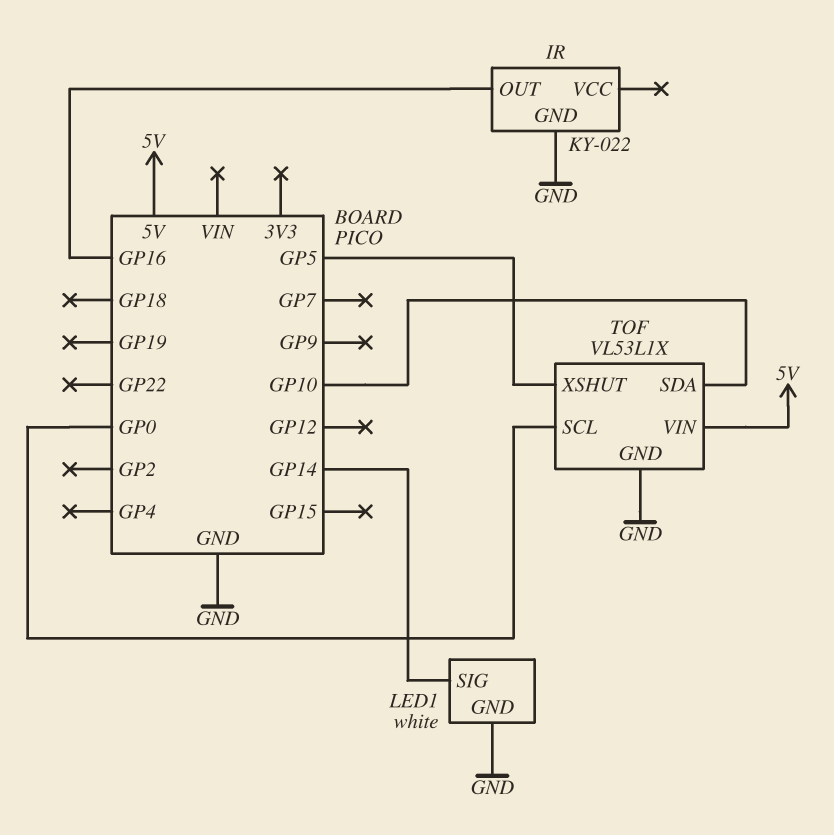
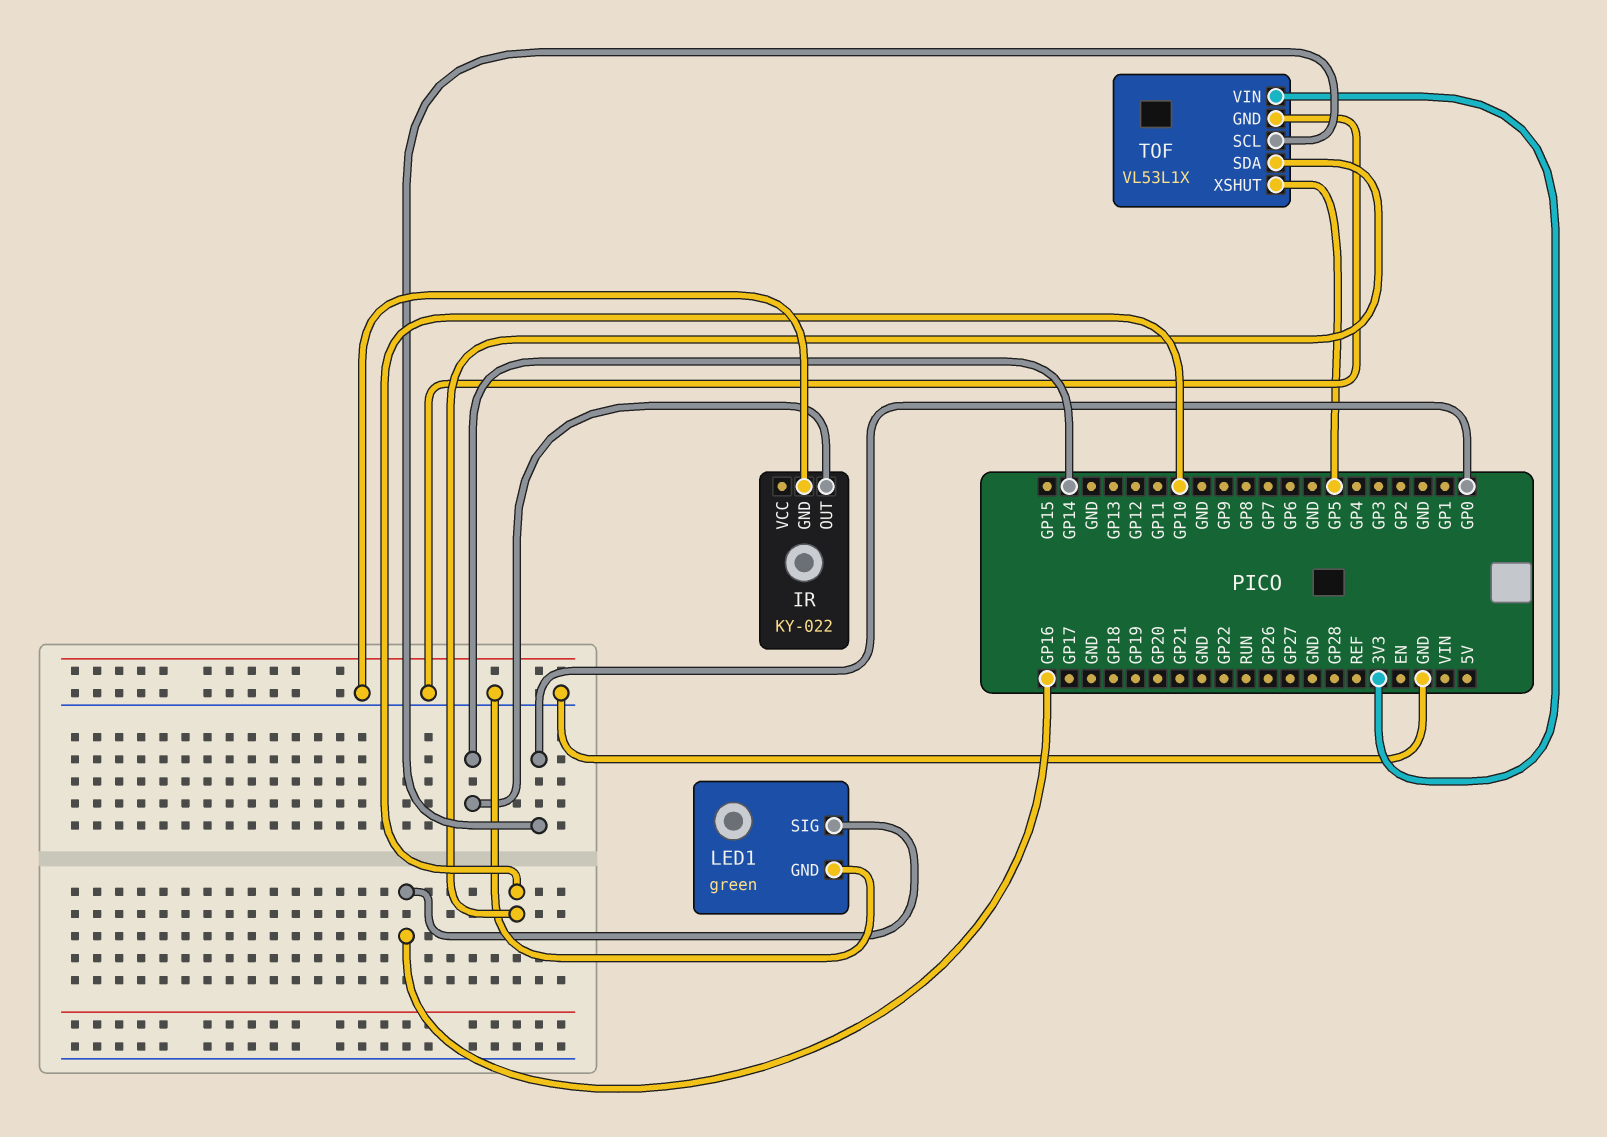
IR pin OUT: GP16 -> GP14
LED1: white -> green
LED1 pin SIG: GP14 -> GP16
TOF pin VIN: 5V -> 3V3

